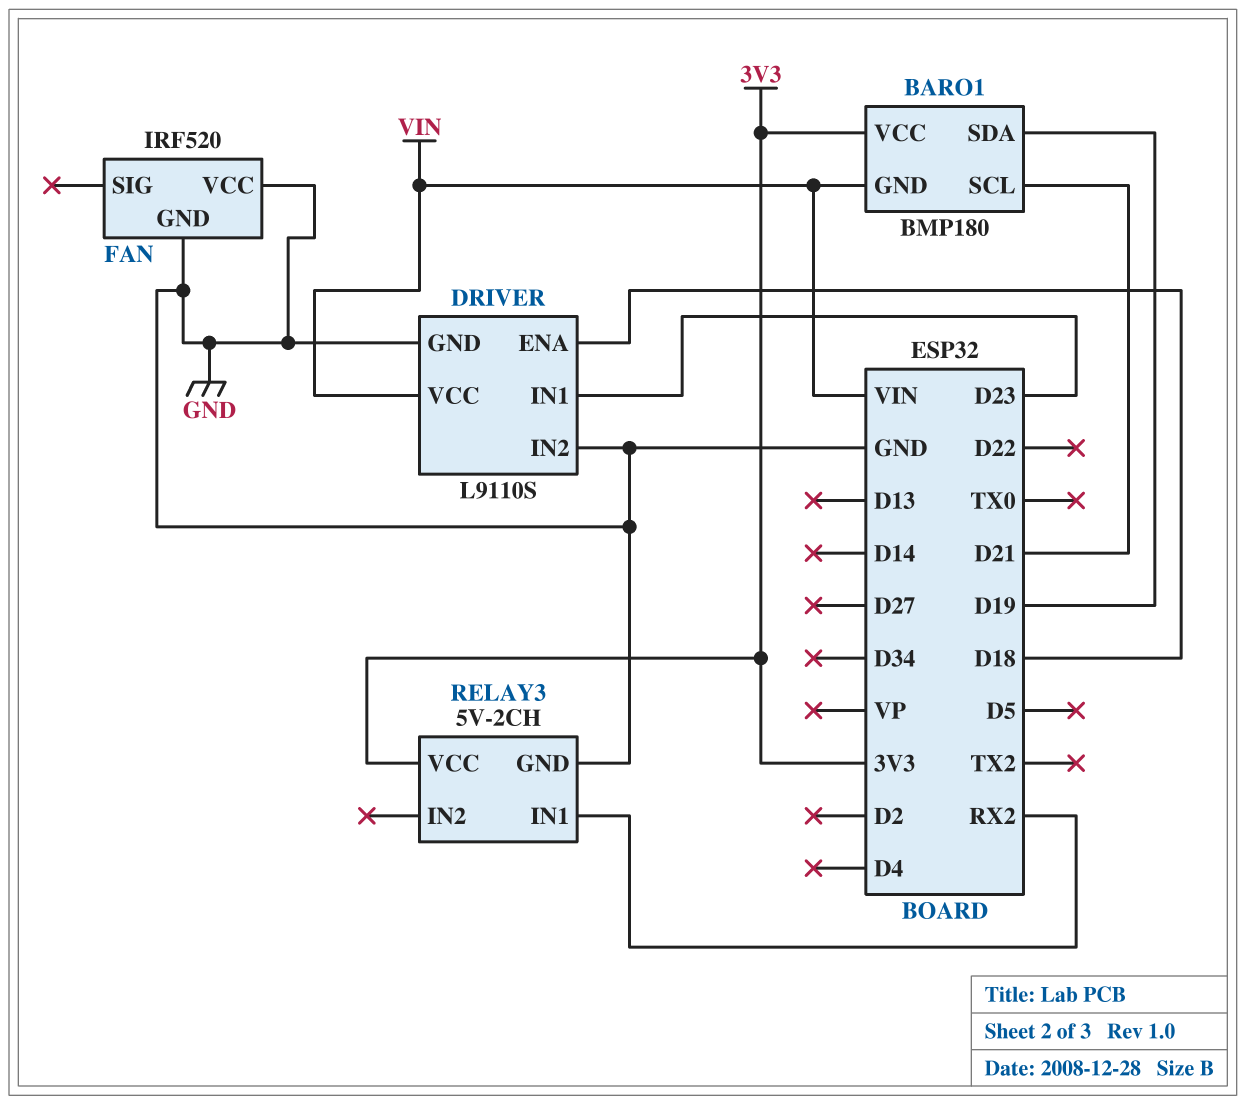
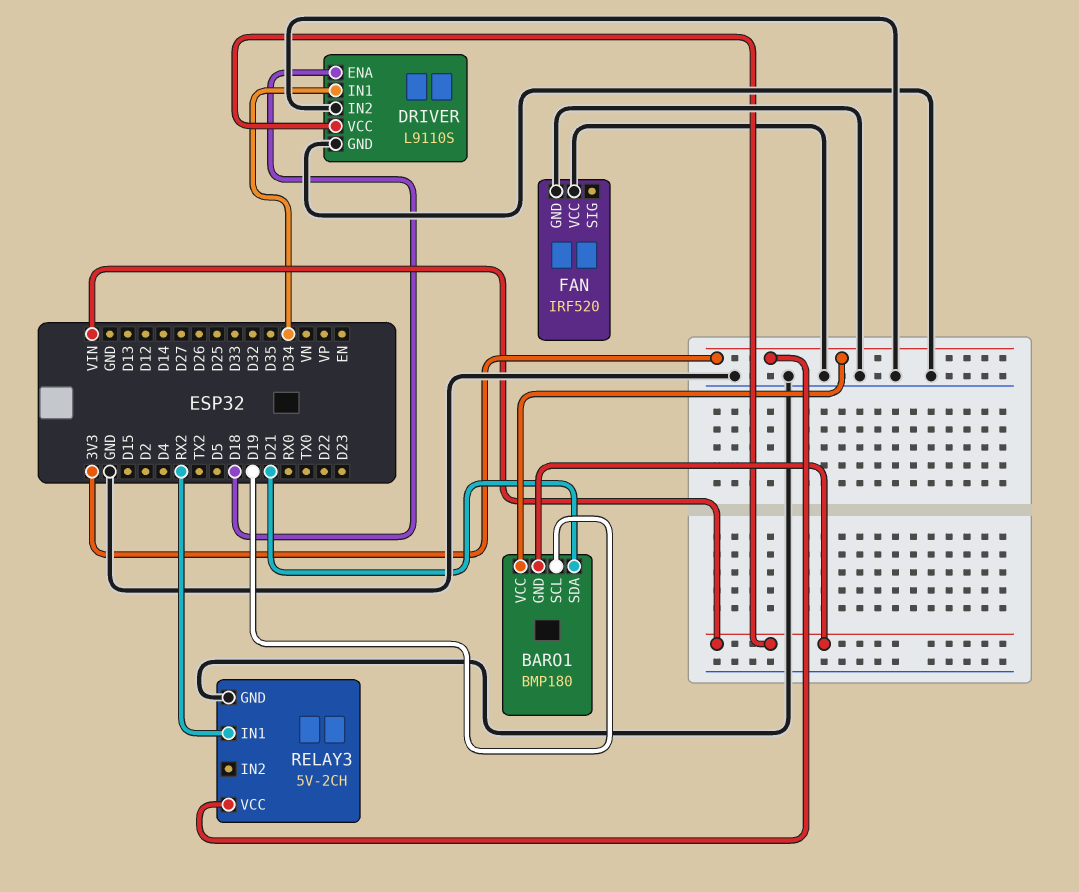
BARO1 pin SCL: D21 -> D19
BARO1 pin SDA: D19 -> D21
DRIVER pin IN1: D23 -> D34

